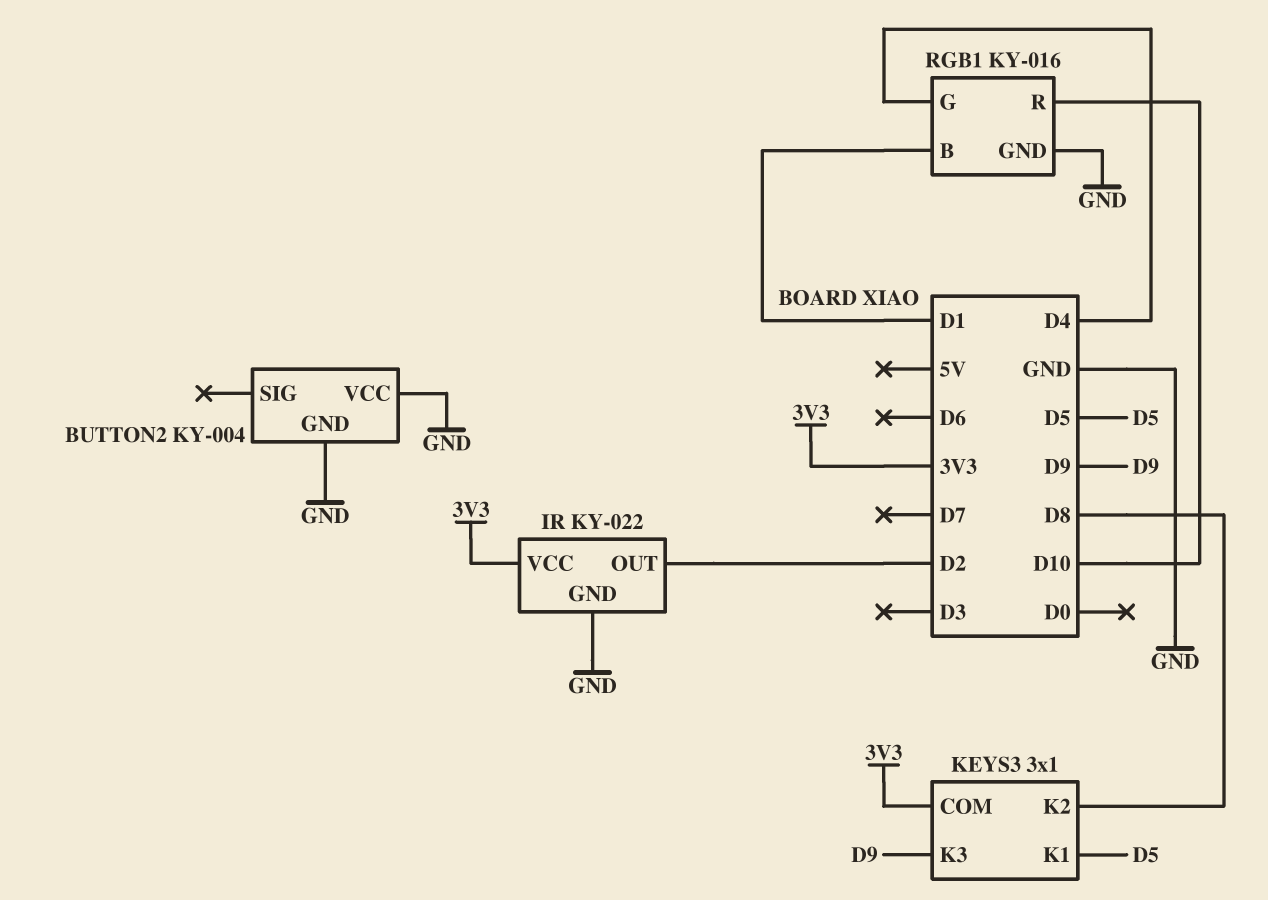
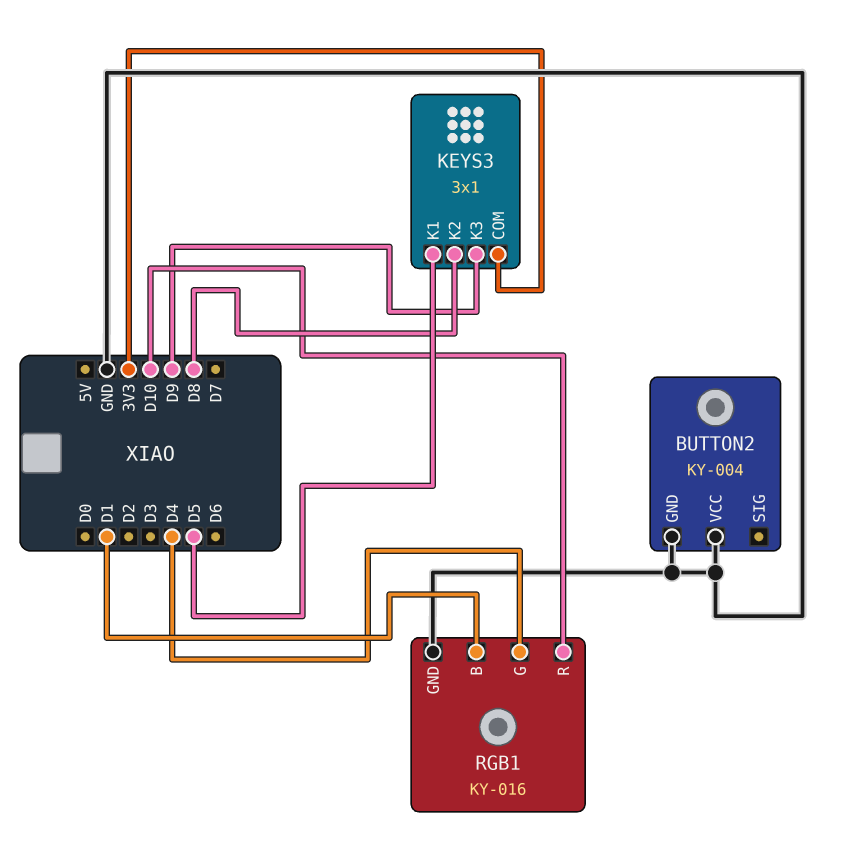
IR: KY-022 -> none
IR pin GND: GND -> none
IR pin OUT: D2 -> none
IR pin VCC: 3V3 -> none

